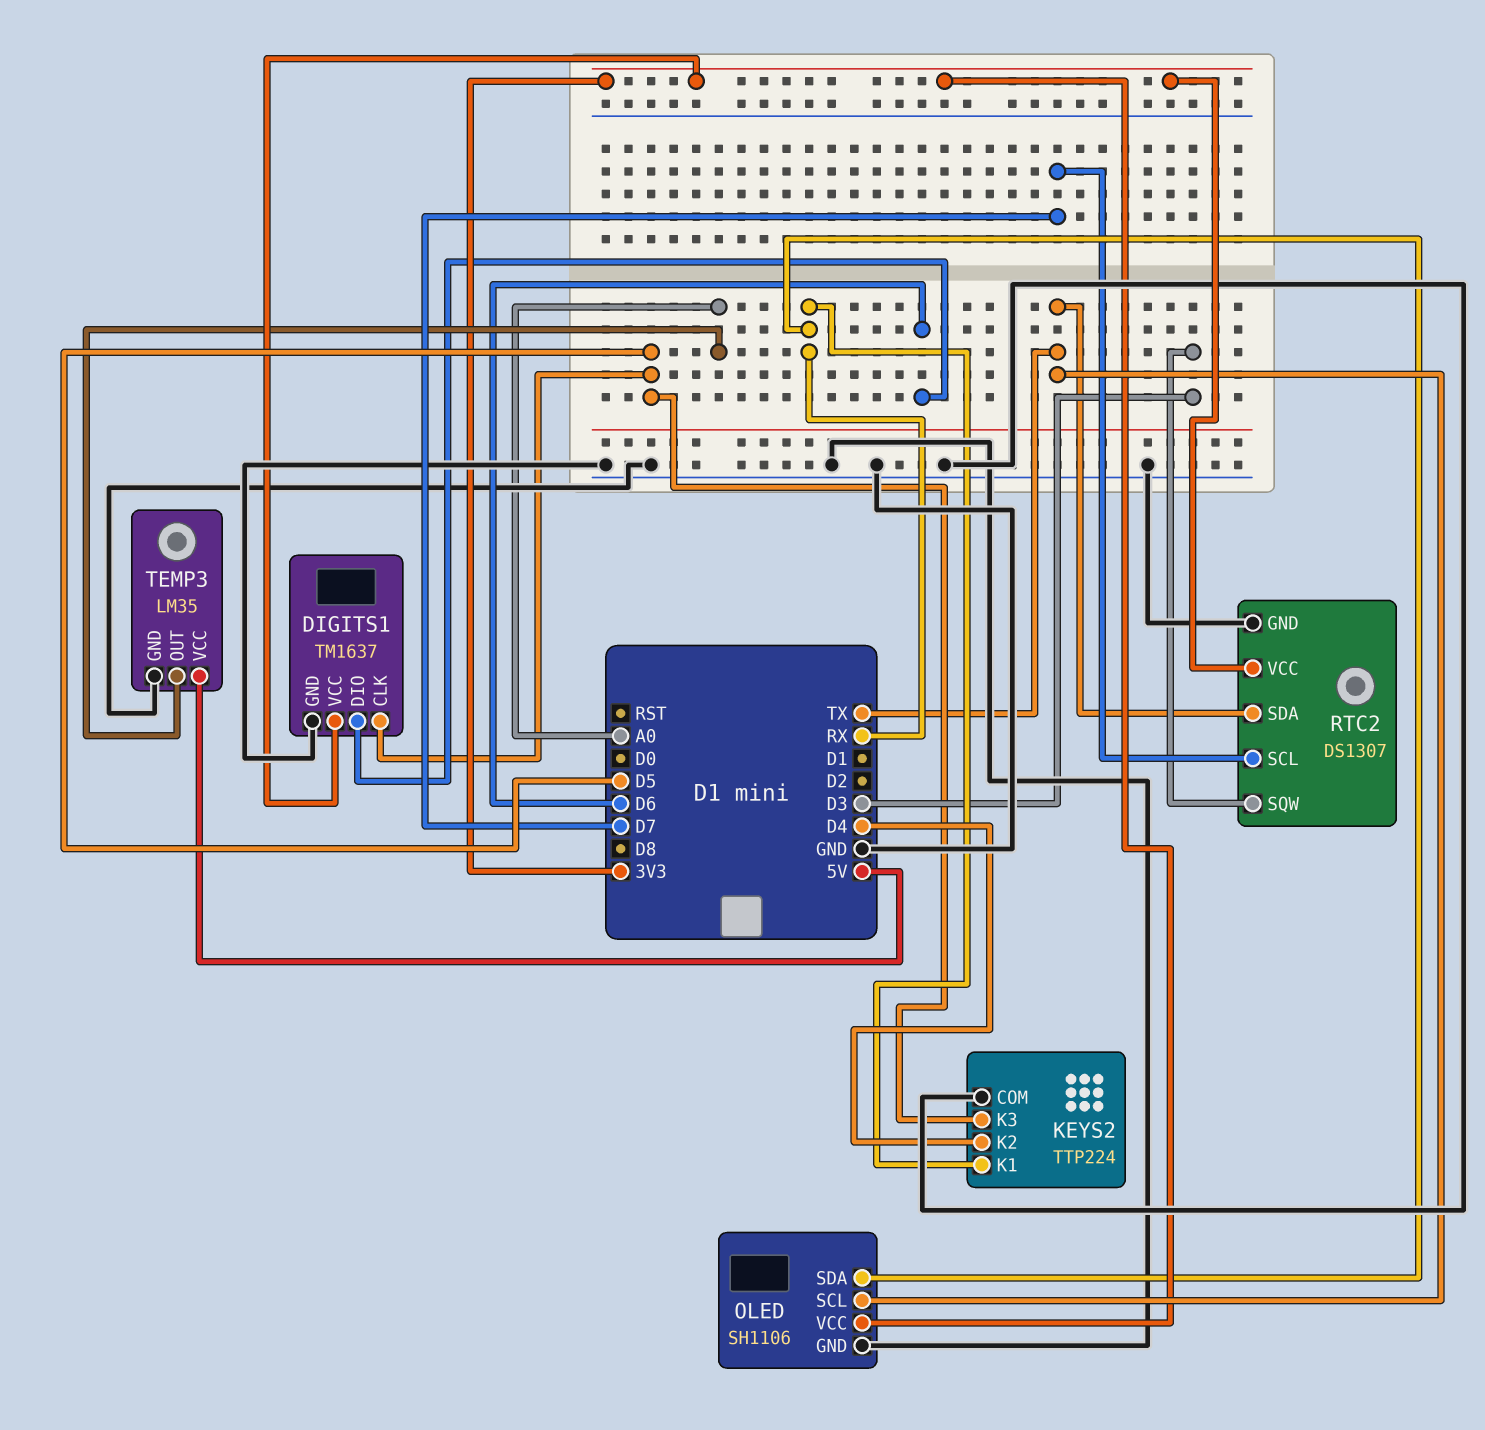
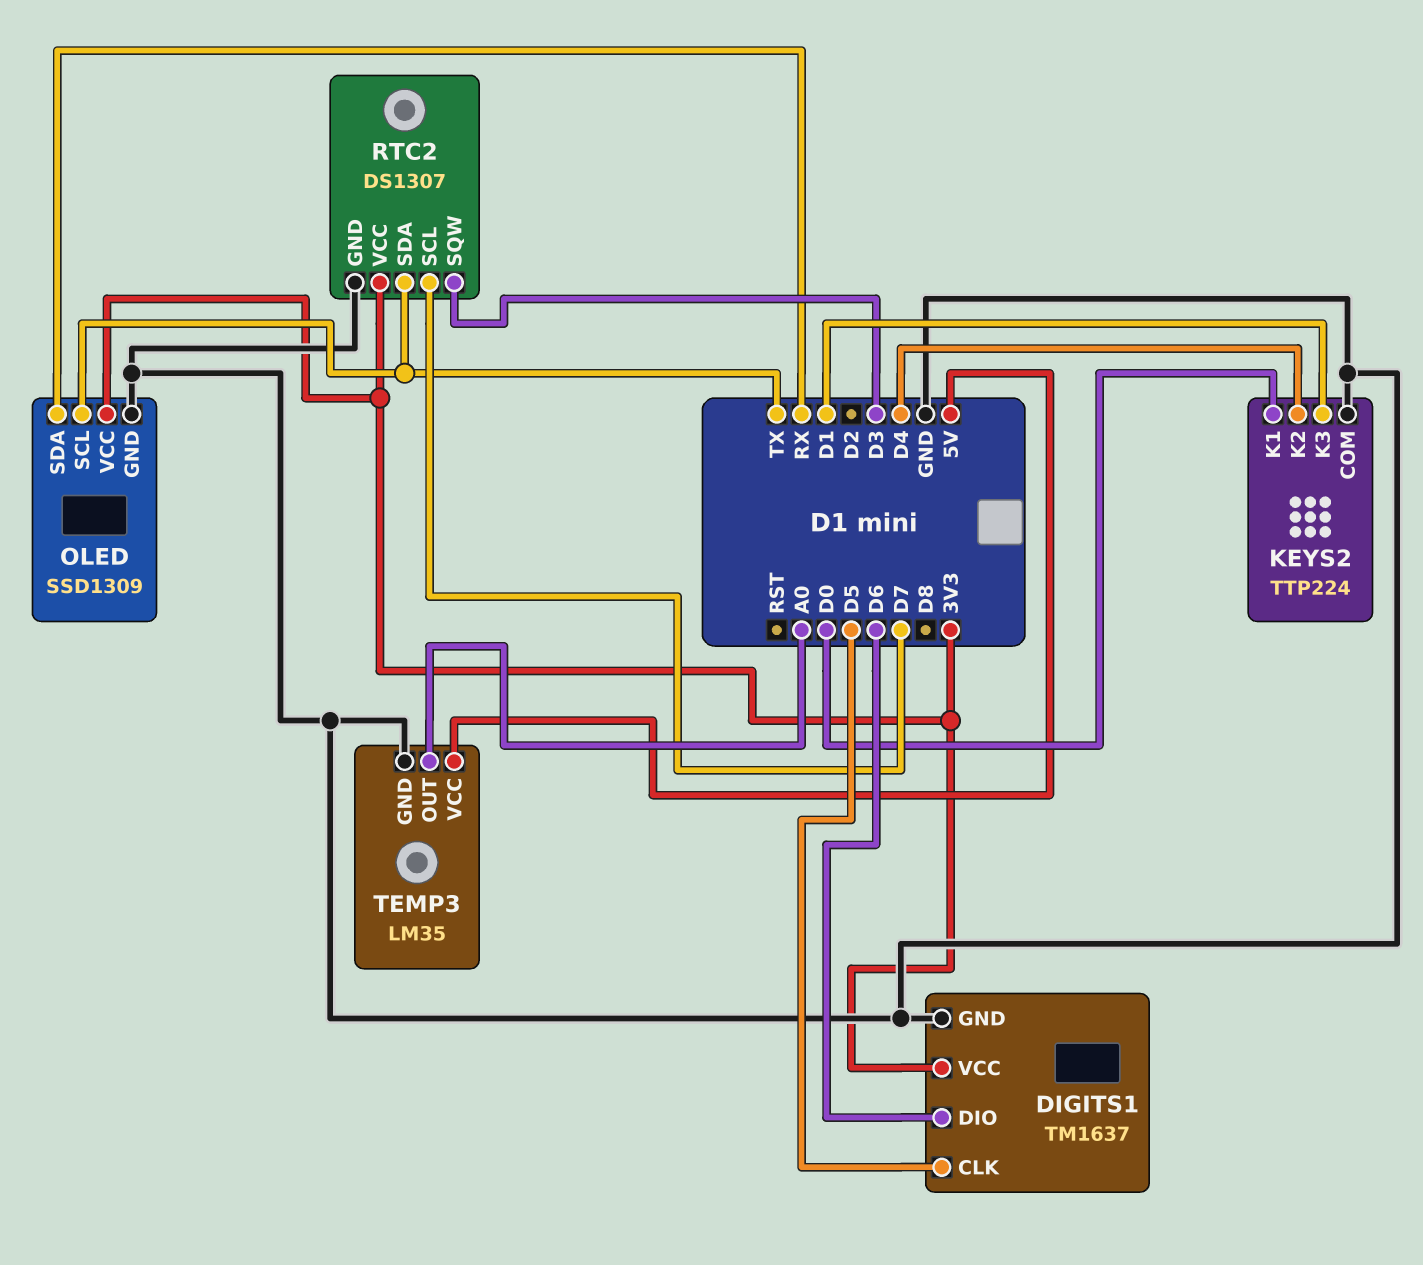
KEYS2 pin K1: RX -> D0
KEYS2 pin K3: D5 -> D1
OLED: SH1106 -> SSD1309

